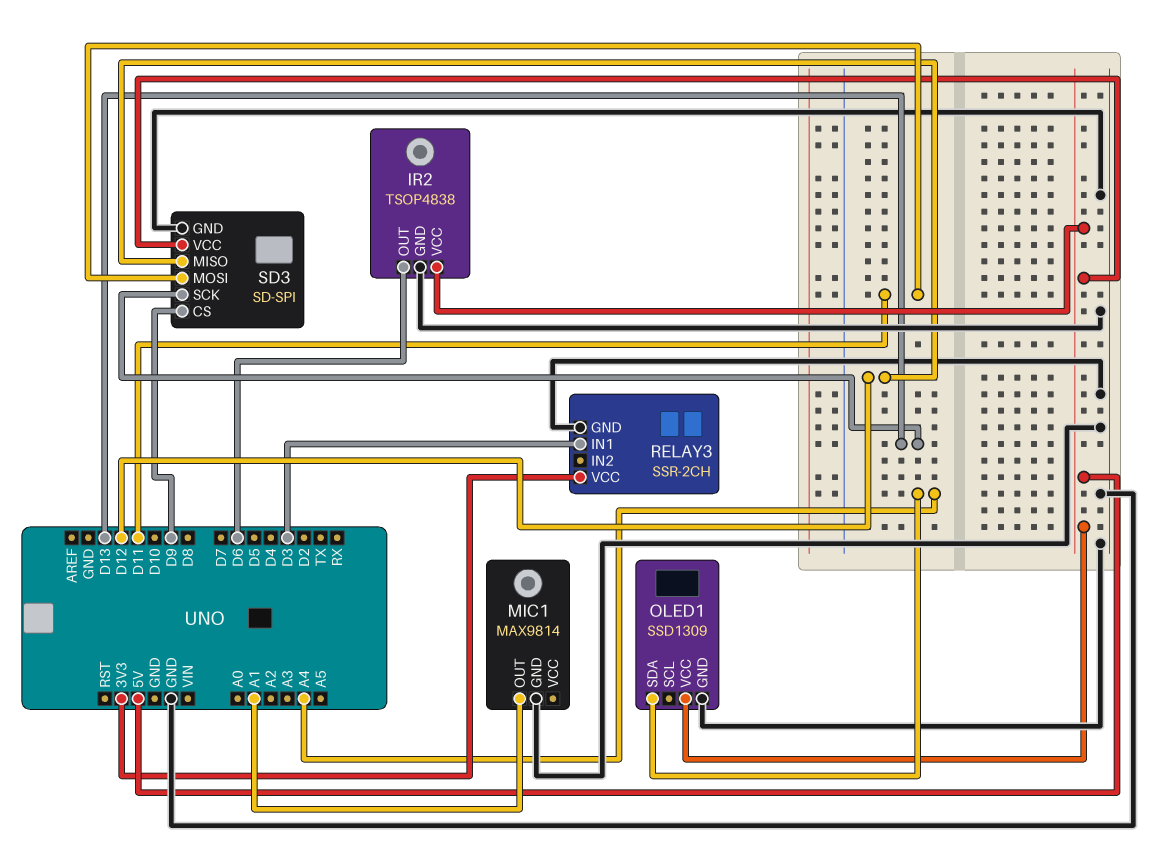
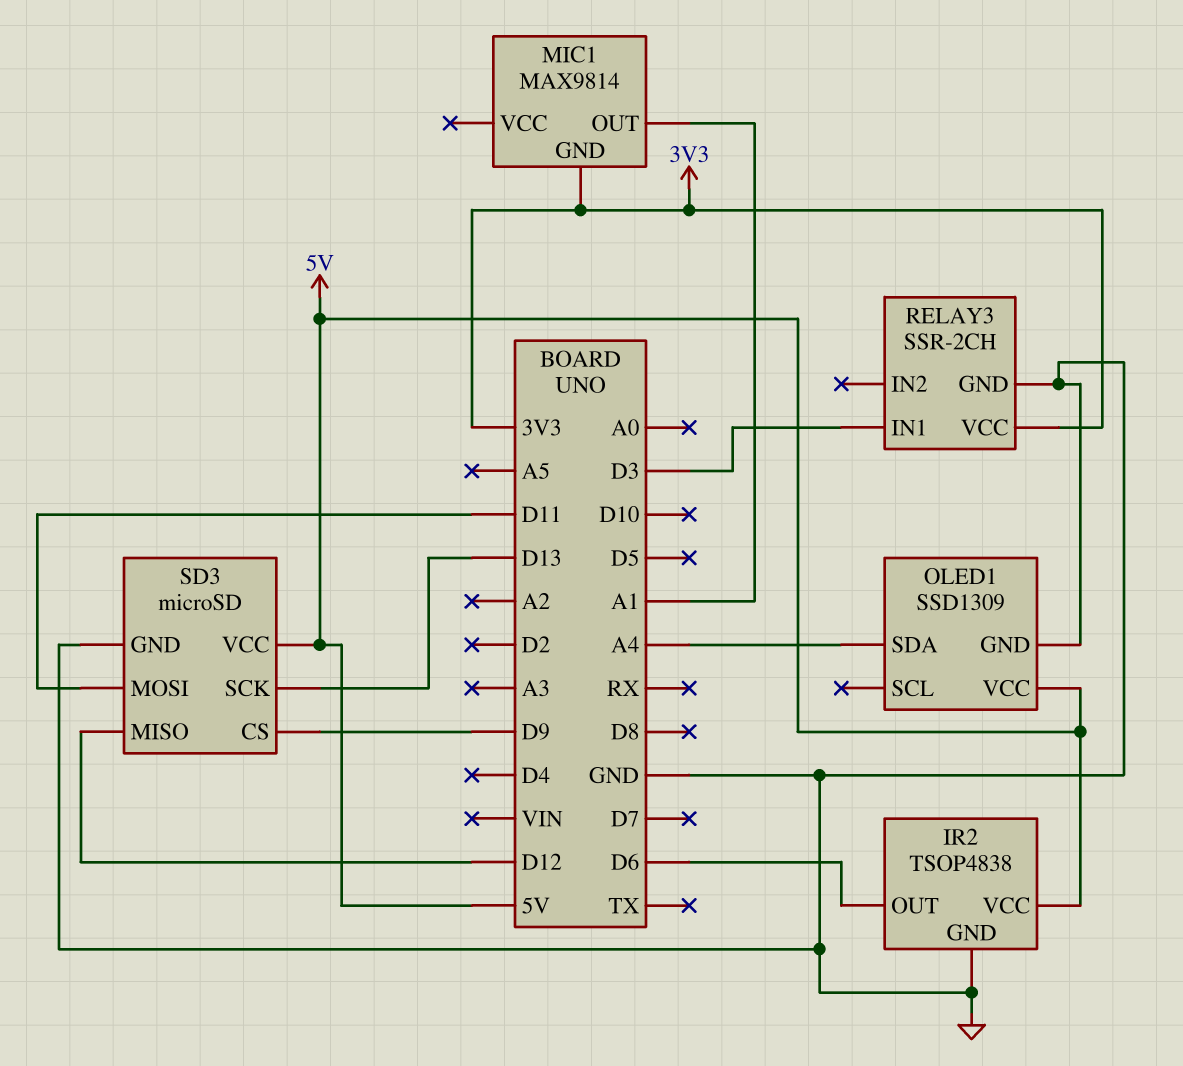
MIC1 pin GND: GND -> 3V3
SD3: SD-SPI -> microSD

